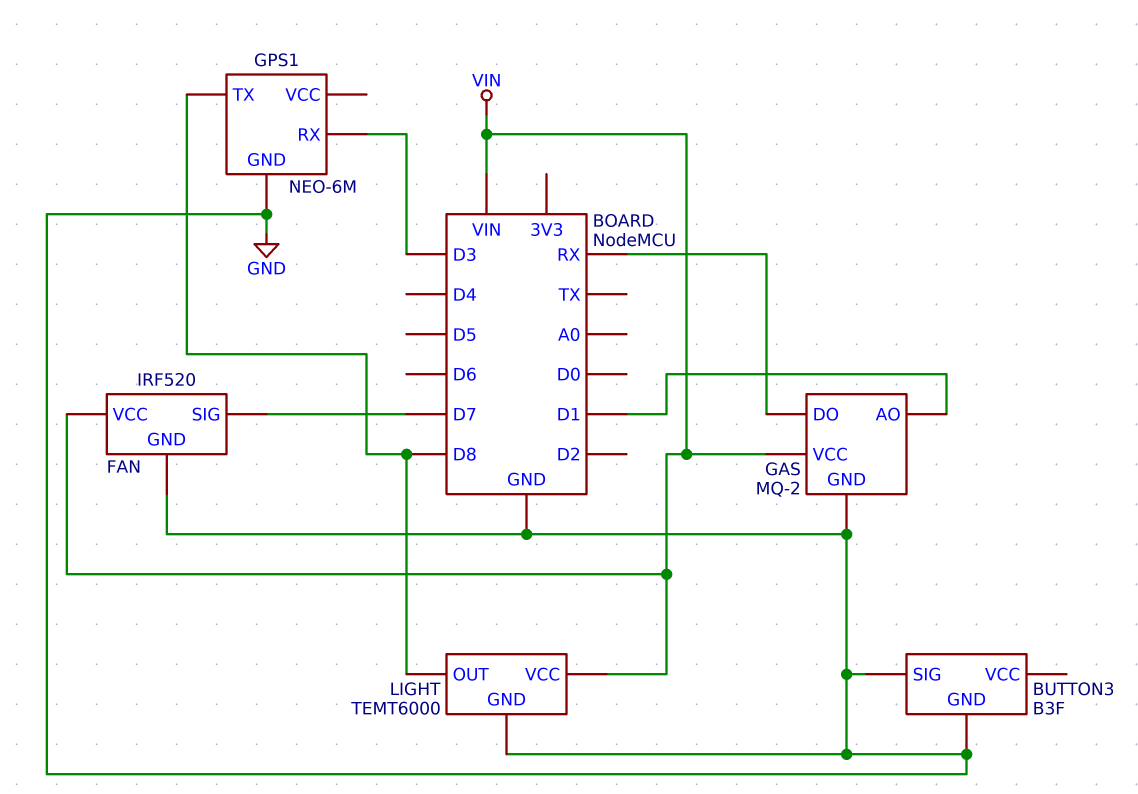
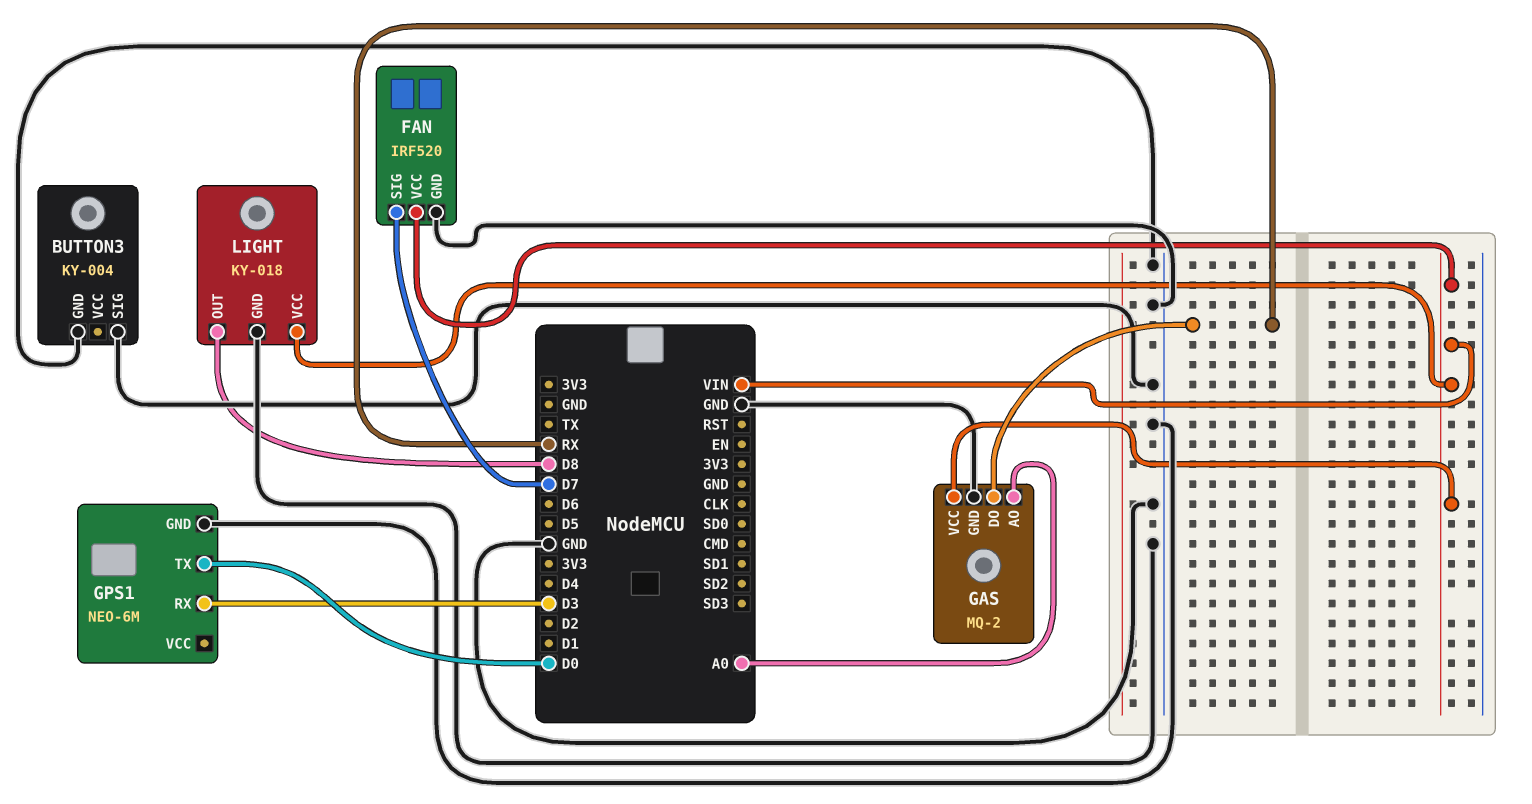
BUTTON3: B3F -> KY-004
GAS pin AO: D1 -> A0
GPS1 pin TX: D8 -> D0
LIGHT: TEMT6000 -> KY-018

